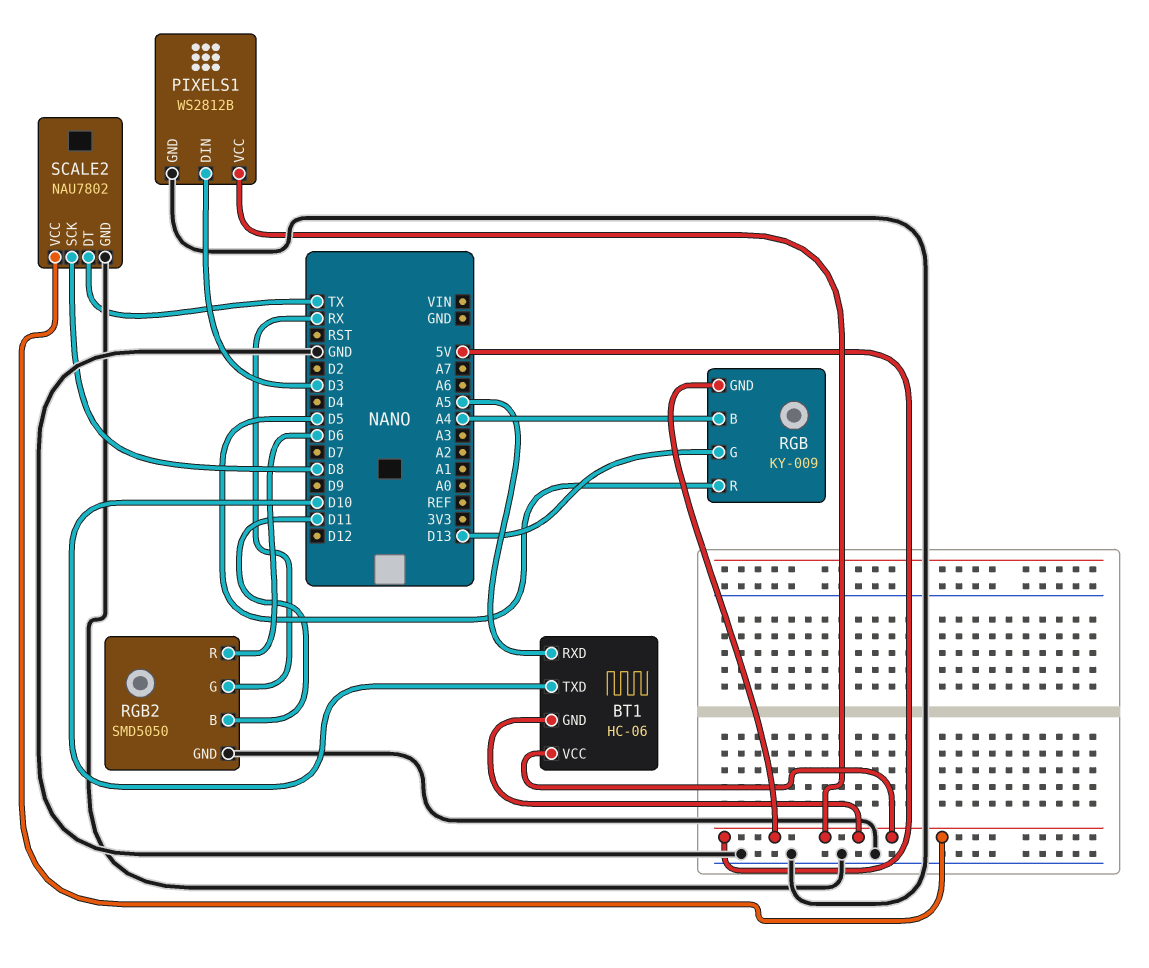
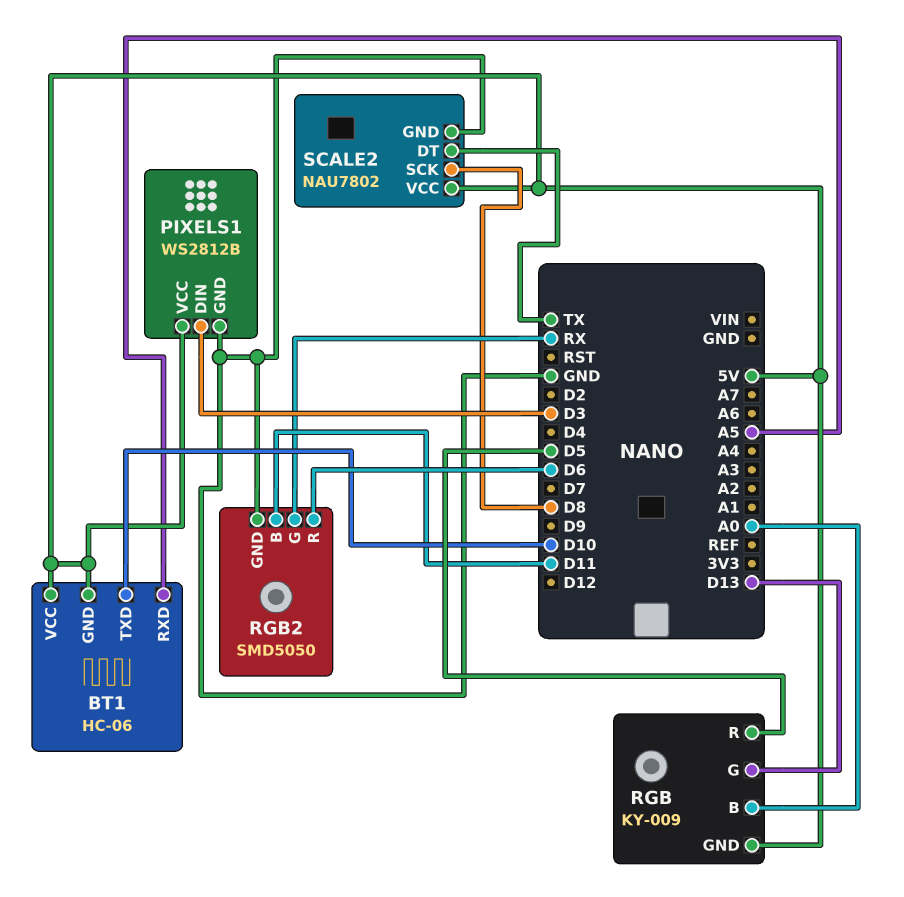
RGB pin B: A4 -> A0

